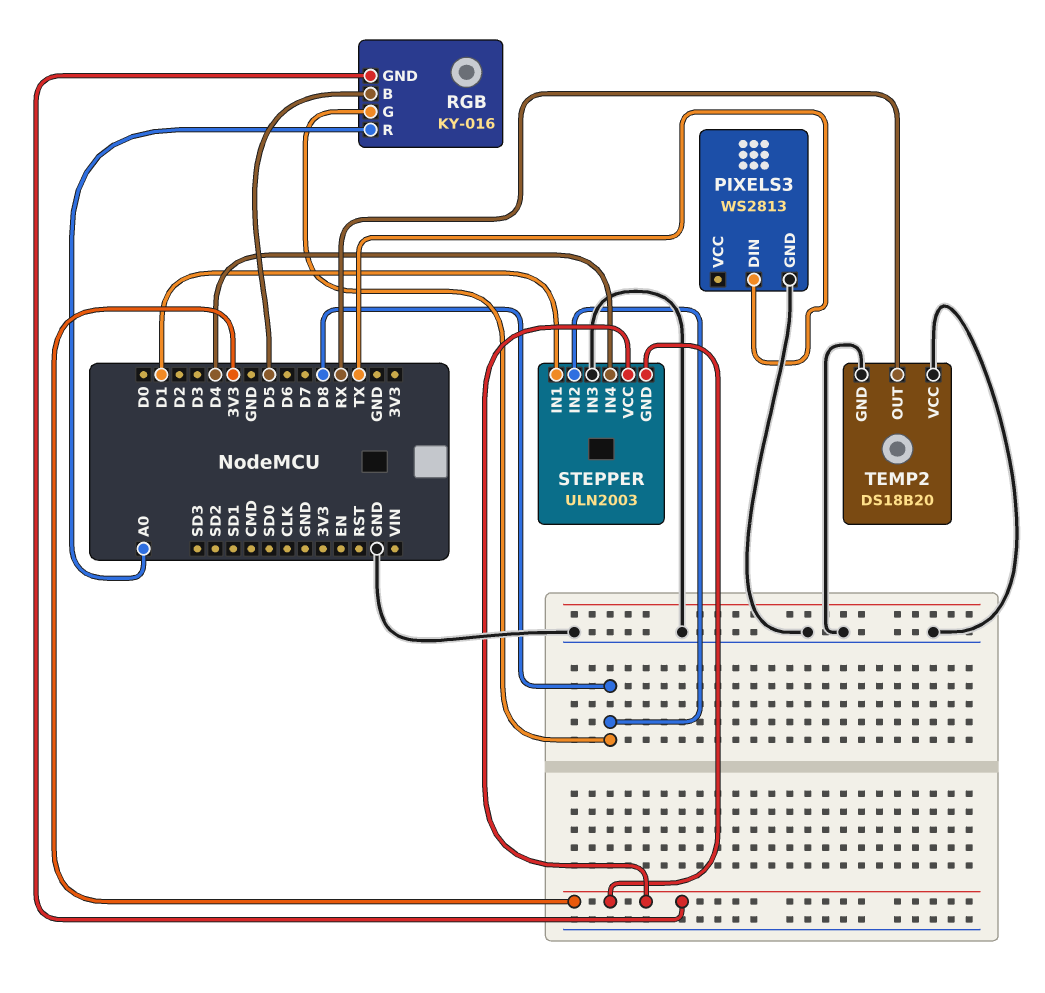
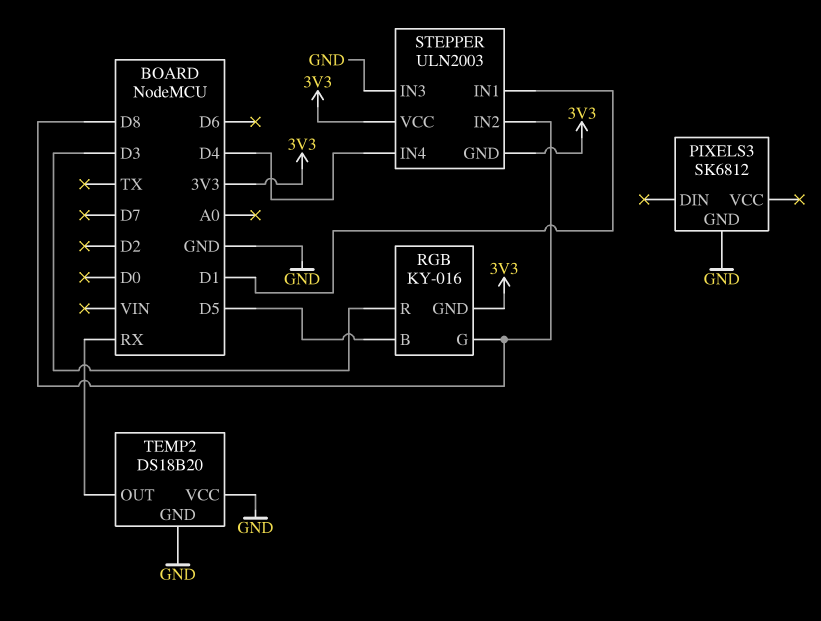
PIXELS3: WS2813 -> SK6812
PIXELS3 pin DIN: TX -> none
RGB pin R: A0 -> D3

